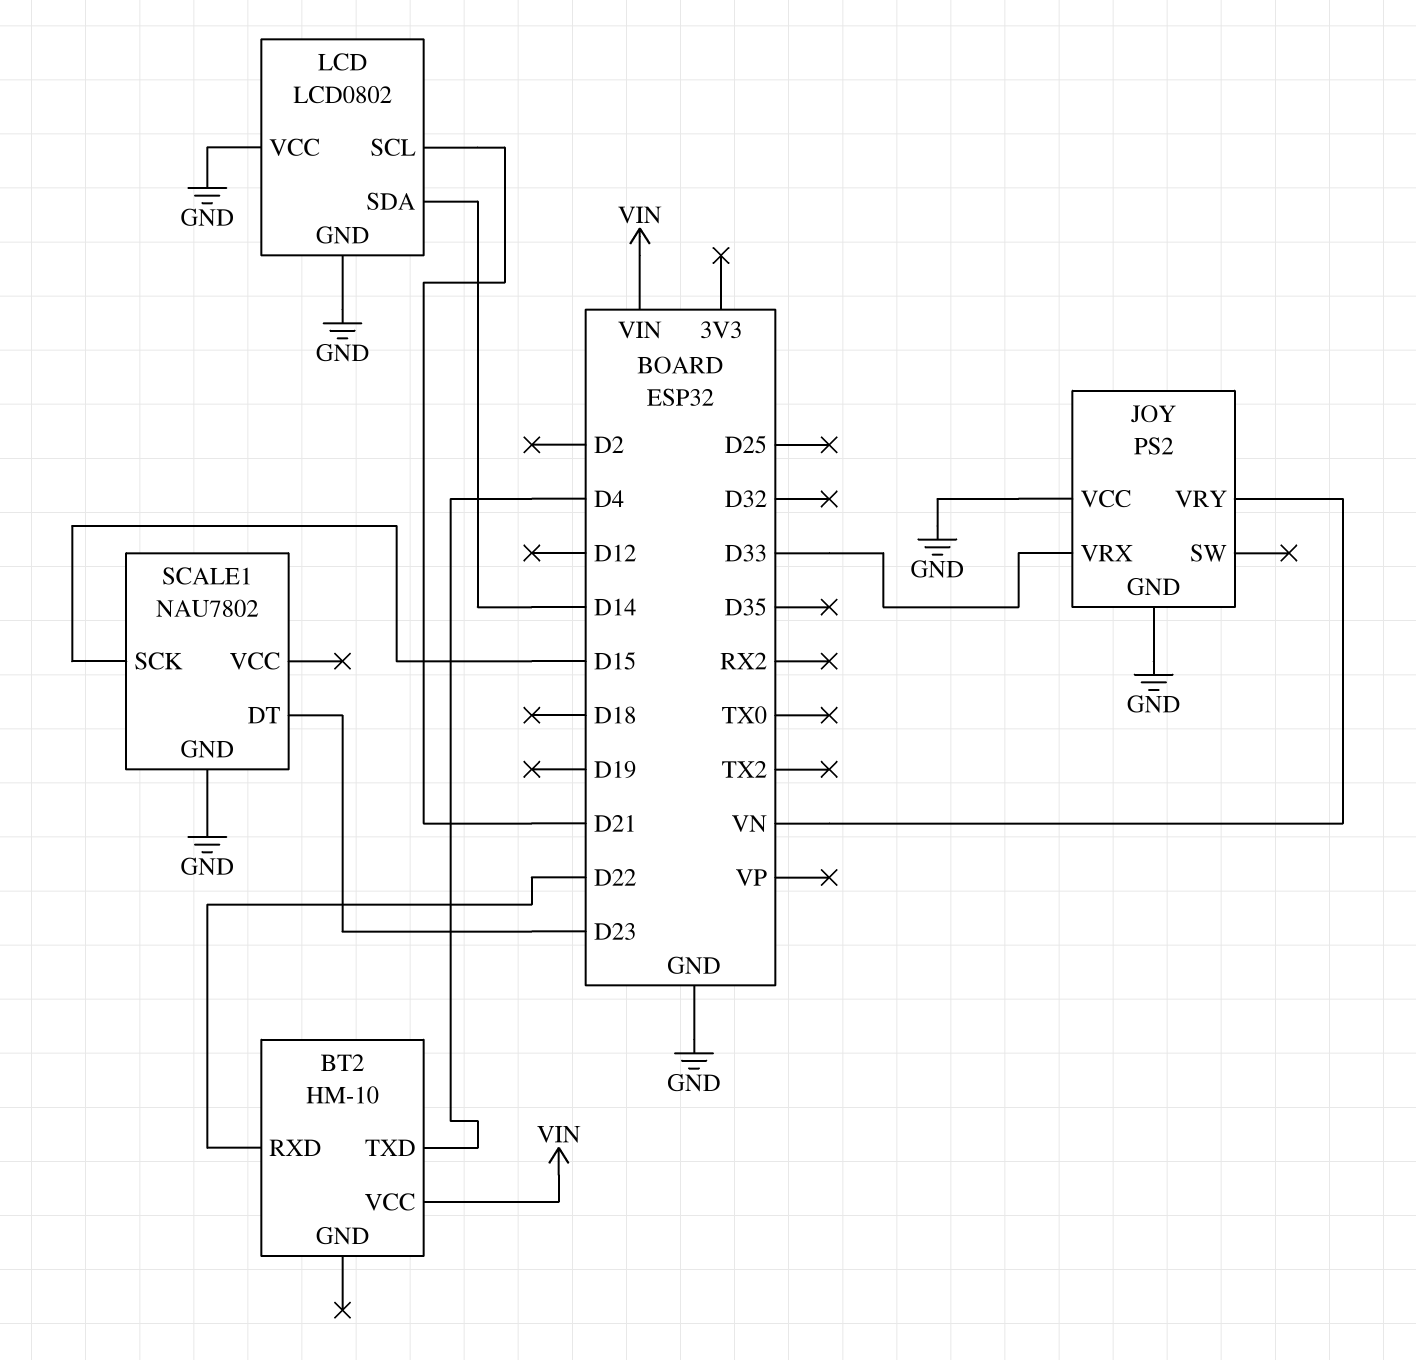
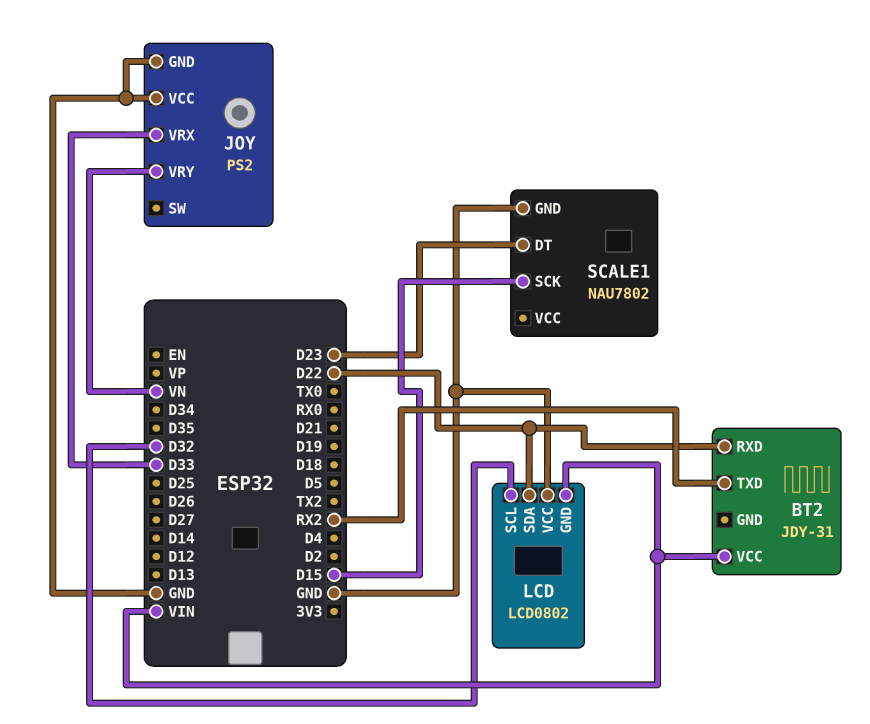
BT2: HM-10 -> JDY-31
BT2 pin TXD: D4 -> RX2
LCD pin GND: GND -> VIN
LCD pin SCL: D21 -> D32
LCD pin SDA: D14 -> D22

